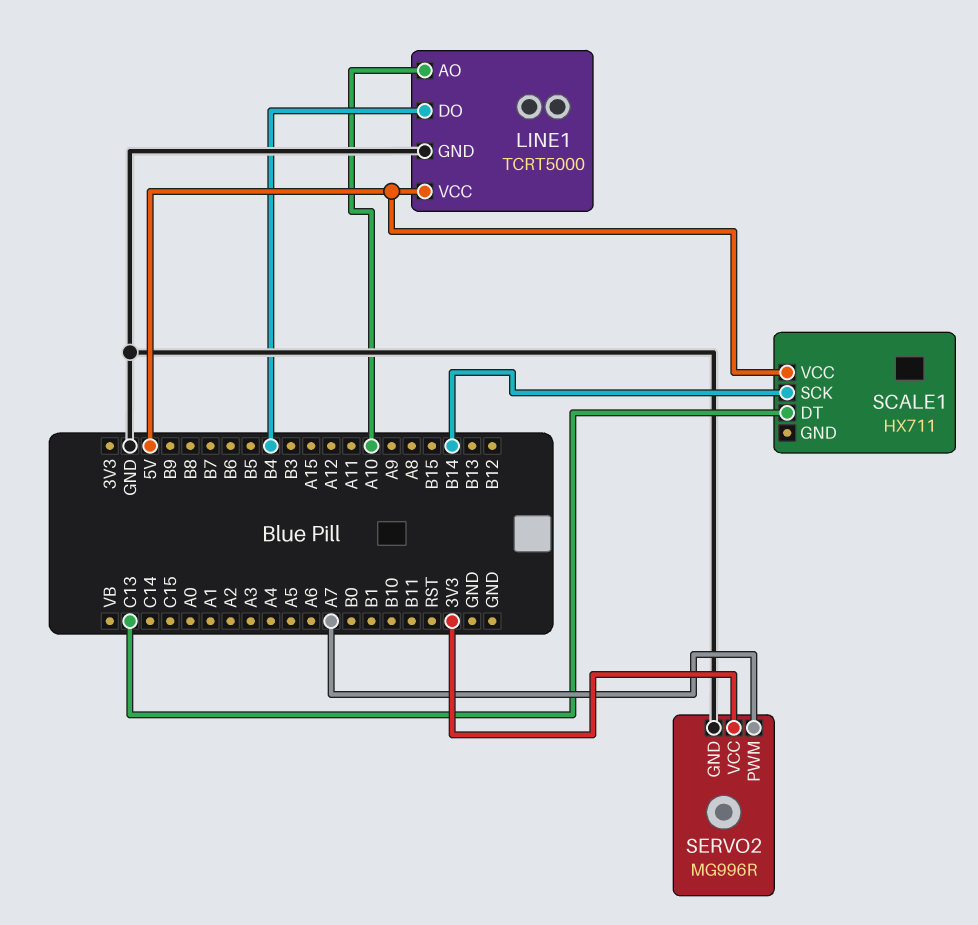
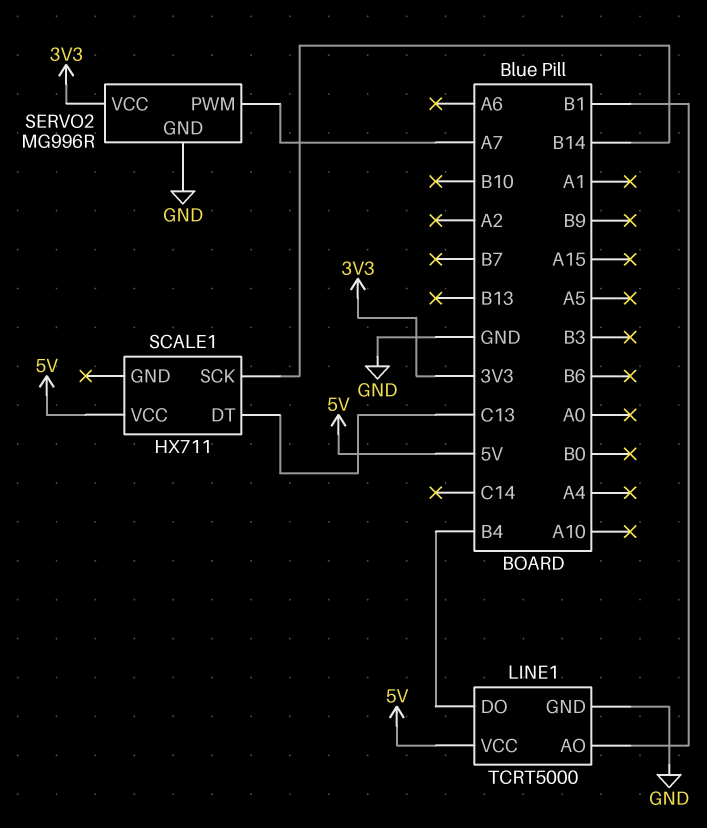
LINE1 pin AO: A10 -> B1

